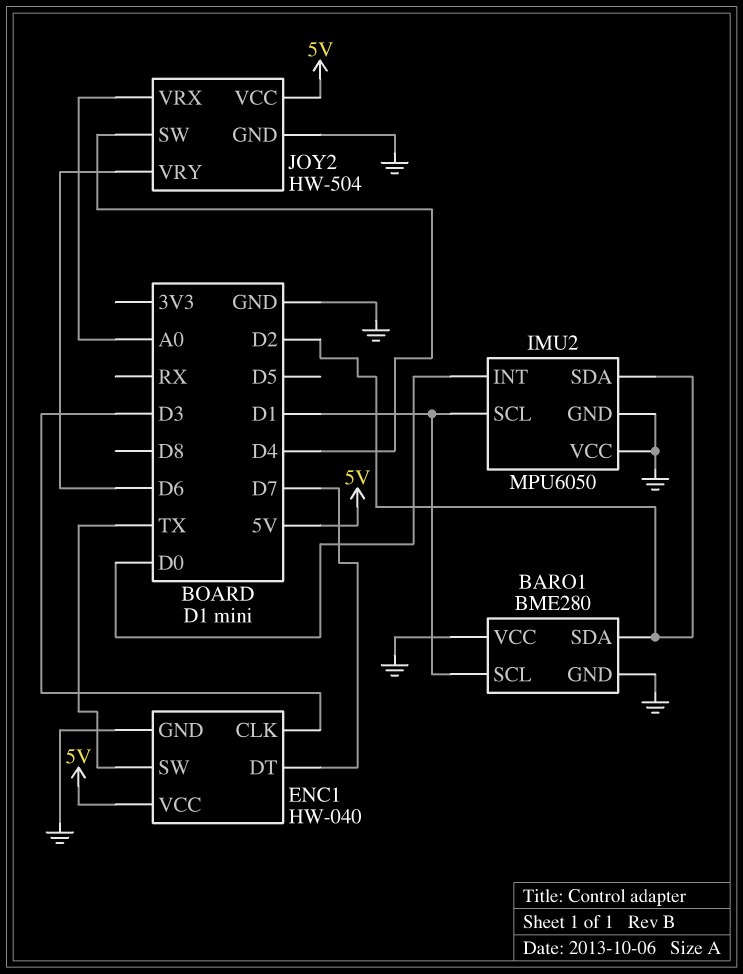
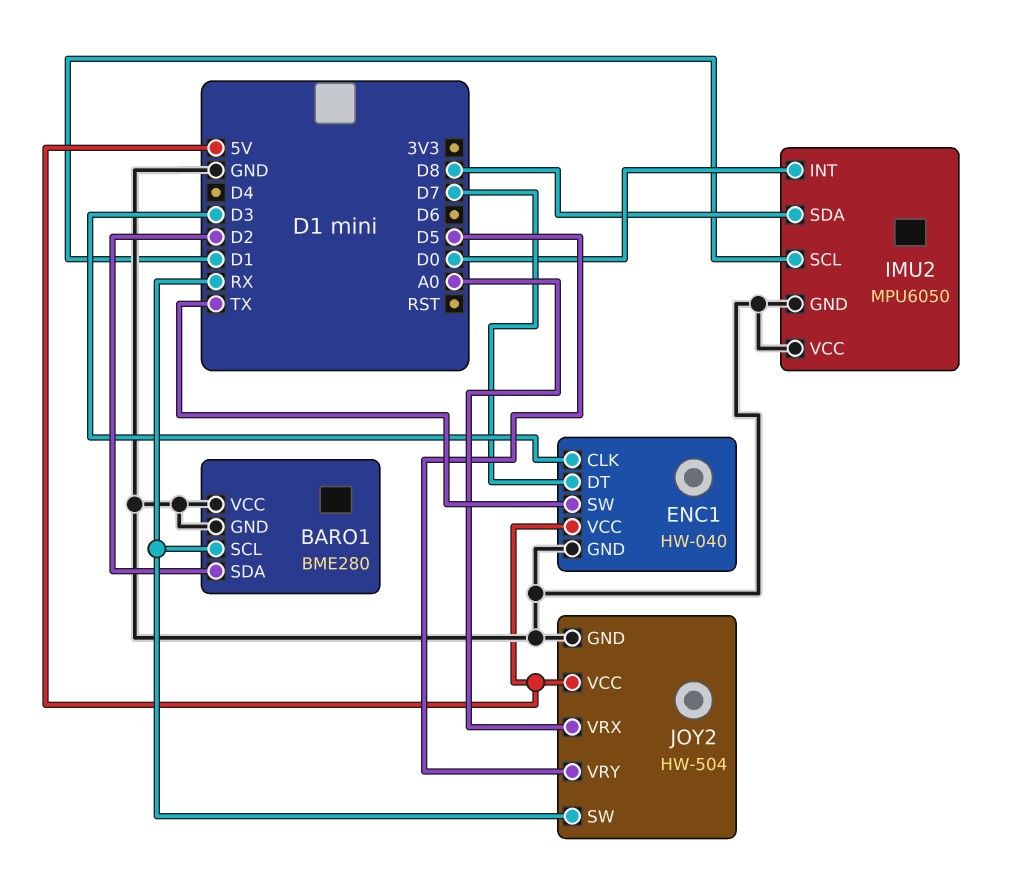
BARO1 pin SCL: D1 -> RX
IMU2 pin SDA: D2 -> D8
JOY2 pin SW: D4 -> RX
JOY2 pin VRY: D6 -> D5

